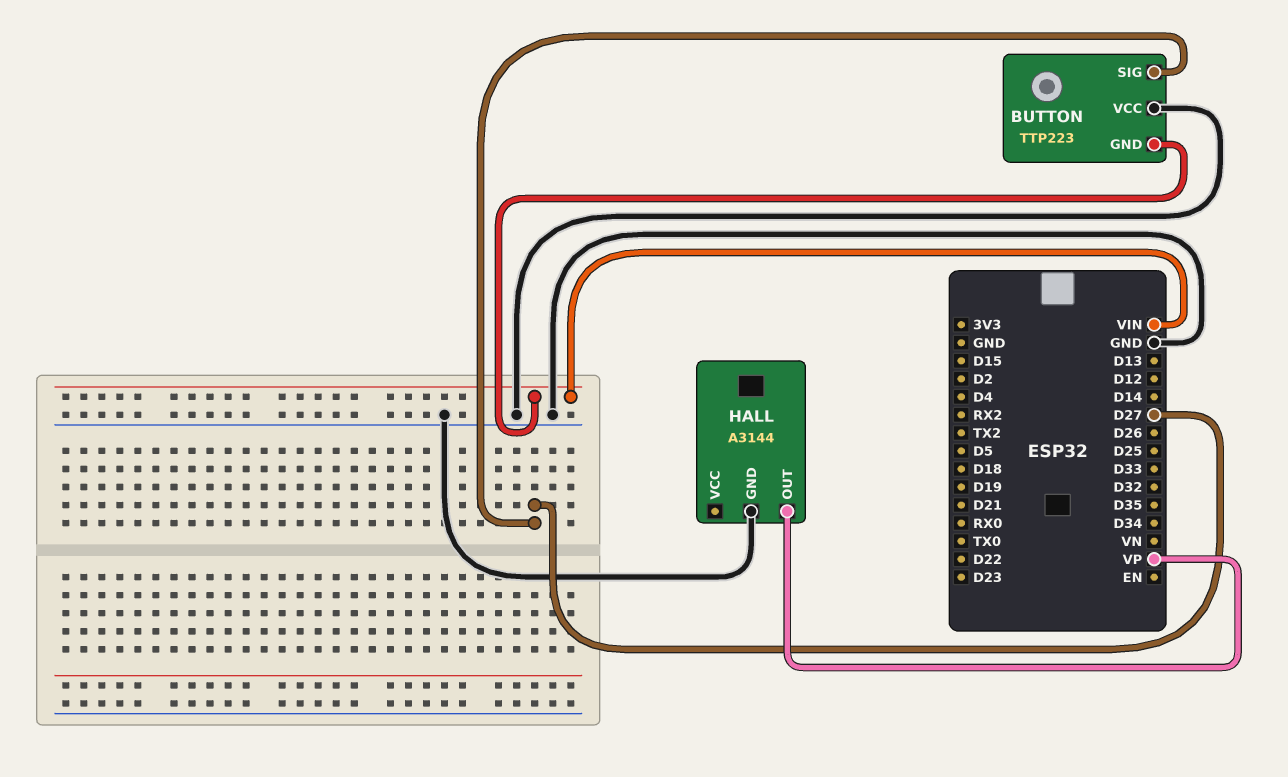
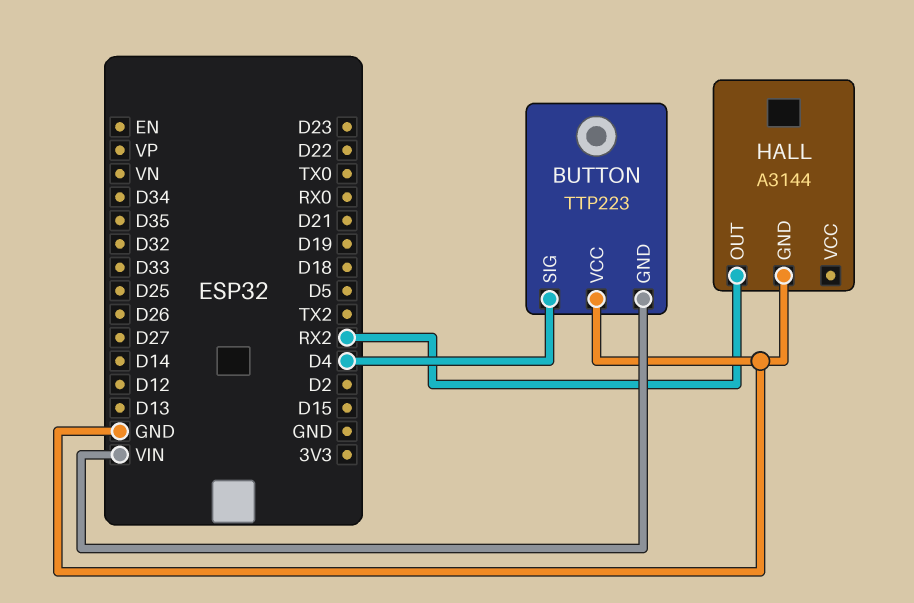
BUTTON pin SIG: D27 -> D4
HALL pin OUT: VP -> RX2

